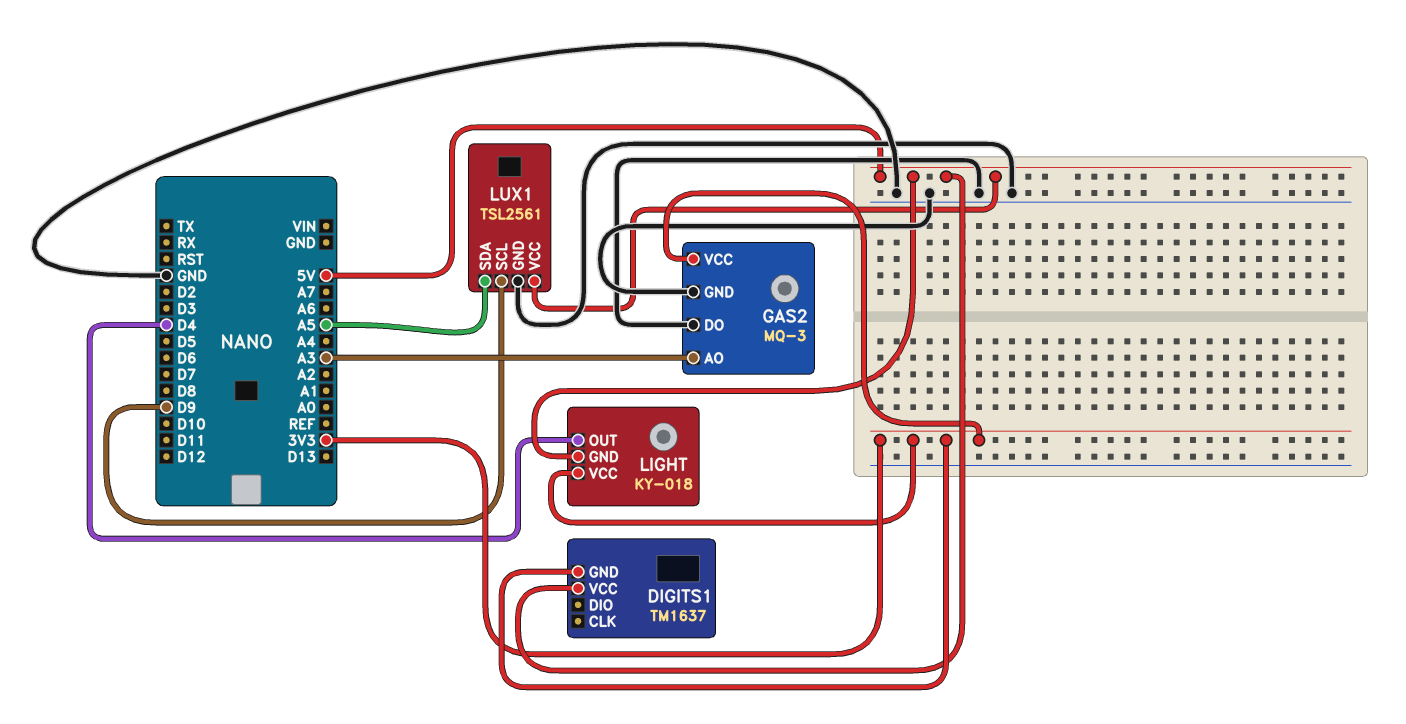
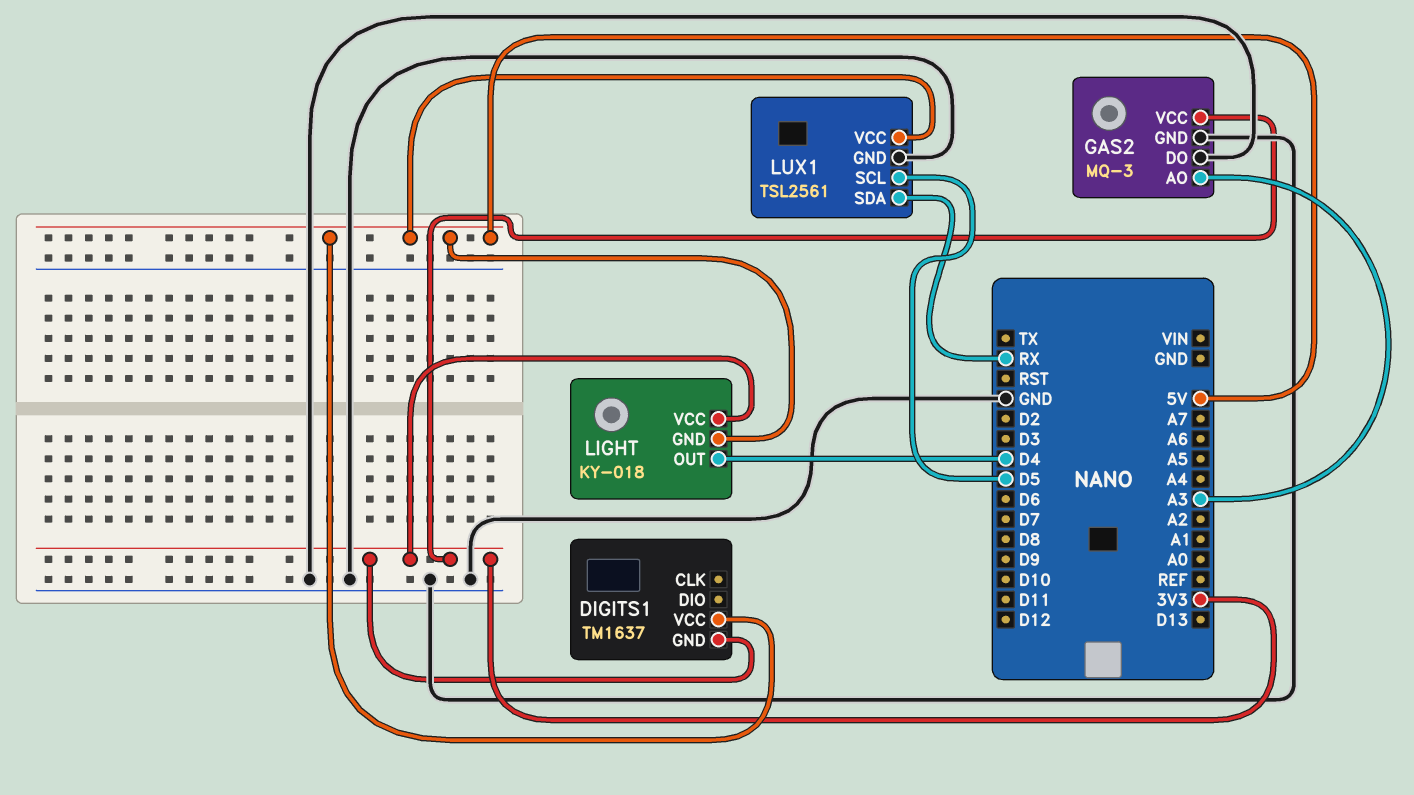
LUX1 pin SCL: D9 -> D5
LUX1 pin SDA: A5 -> RX

